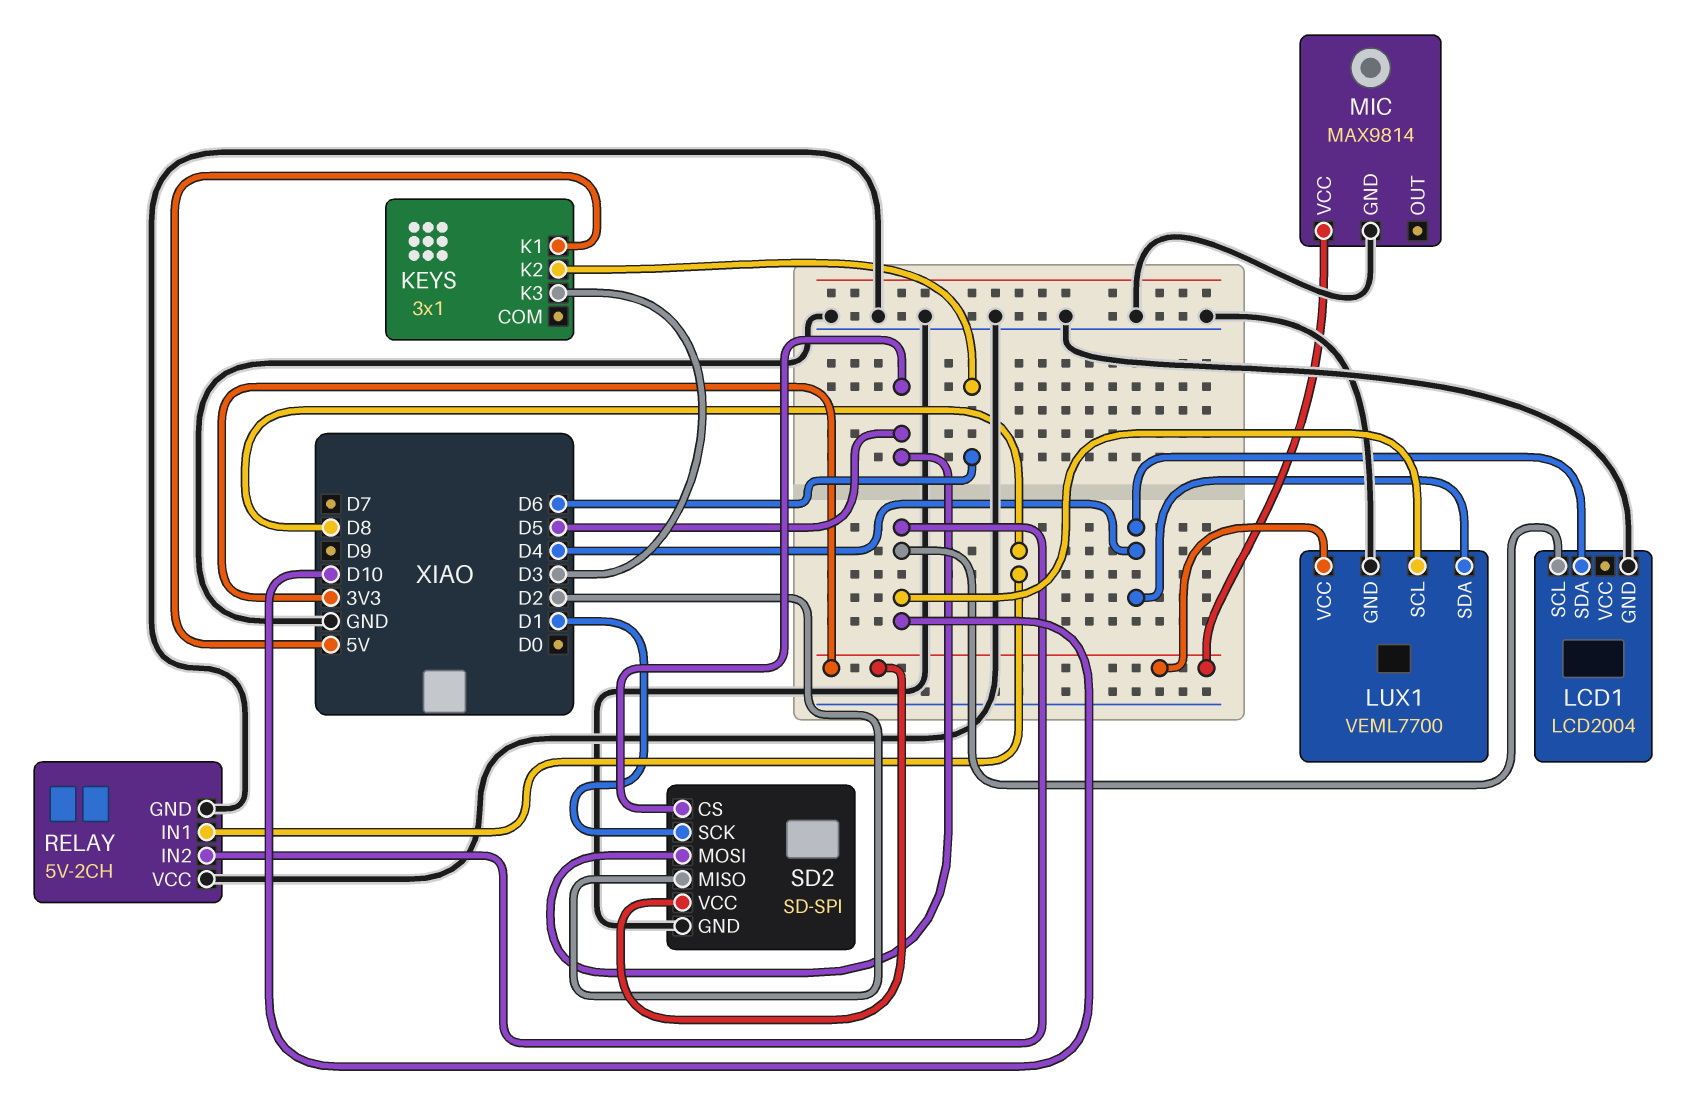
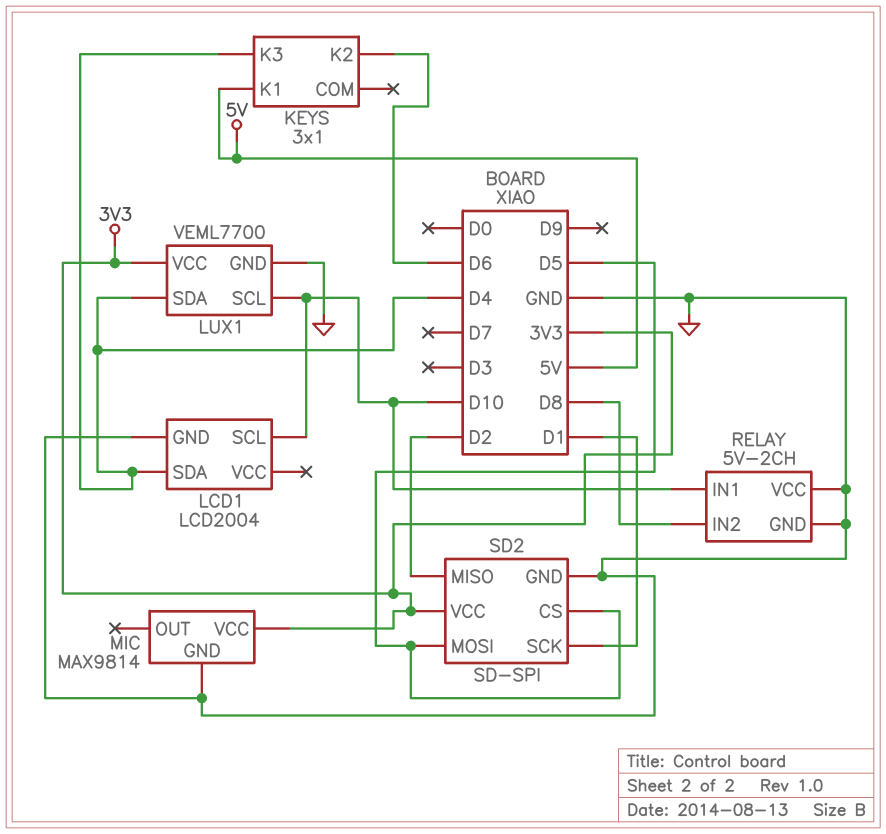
KEYS pin K3: D3 -> D4
RELAY pin IN1: D8 -> D10
RELAY pin IN2: D10 -> D8

